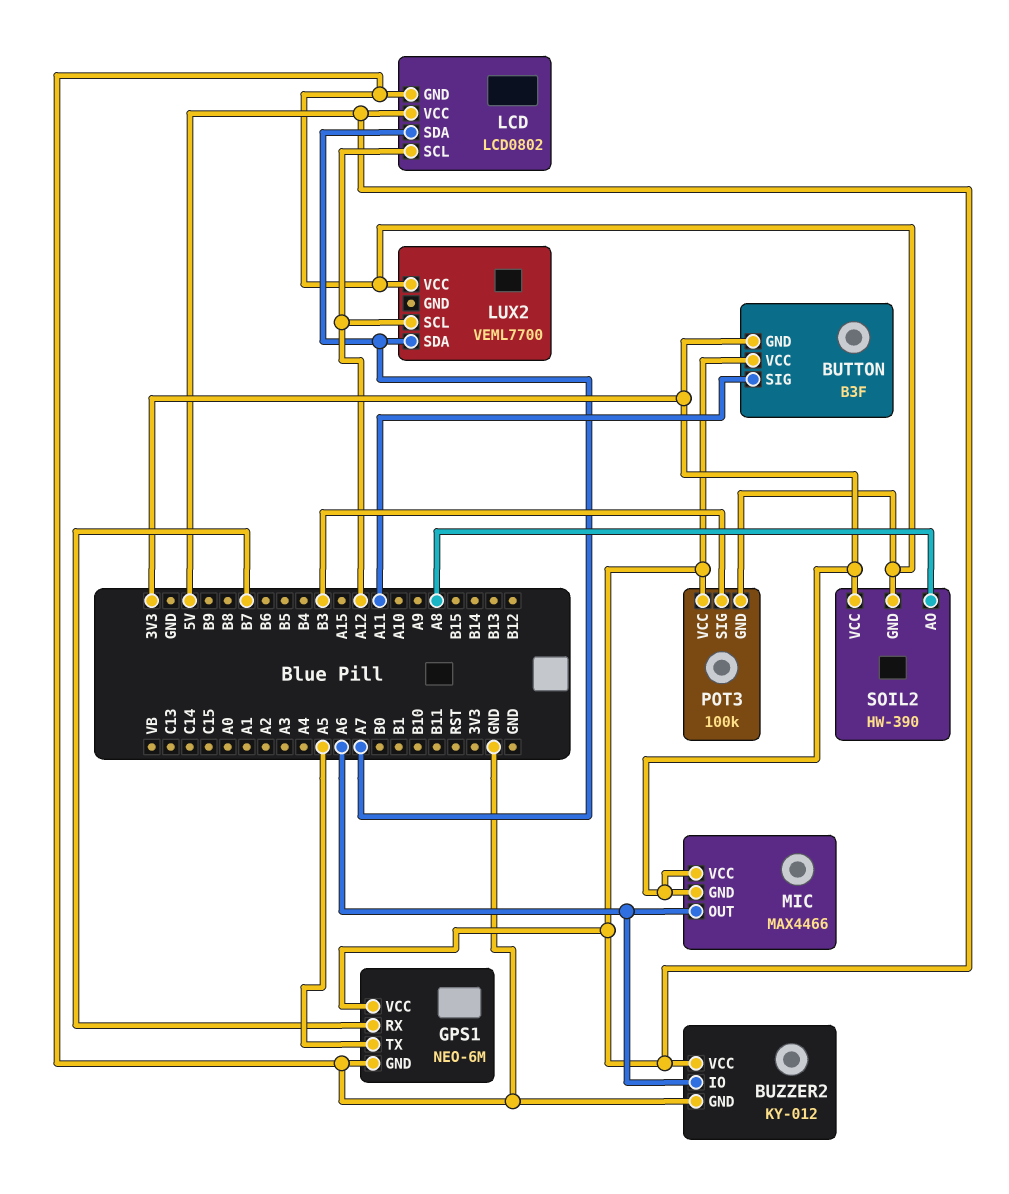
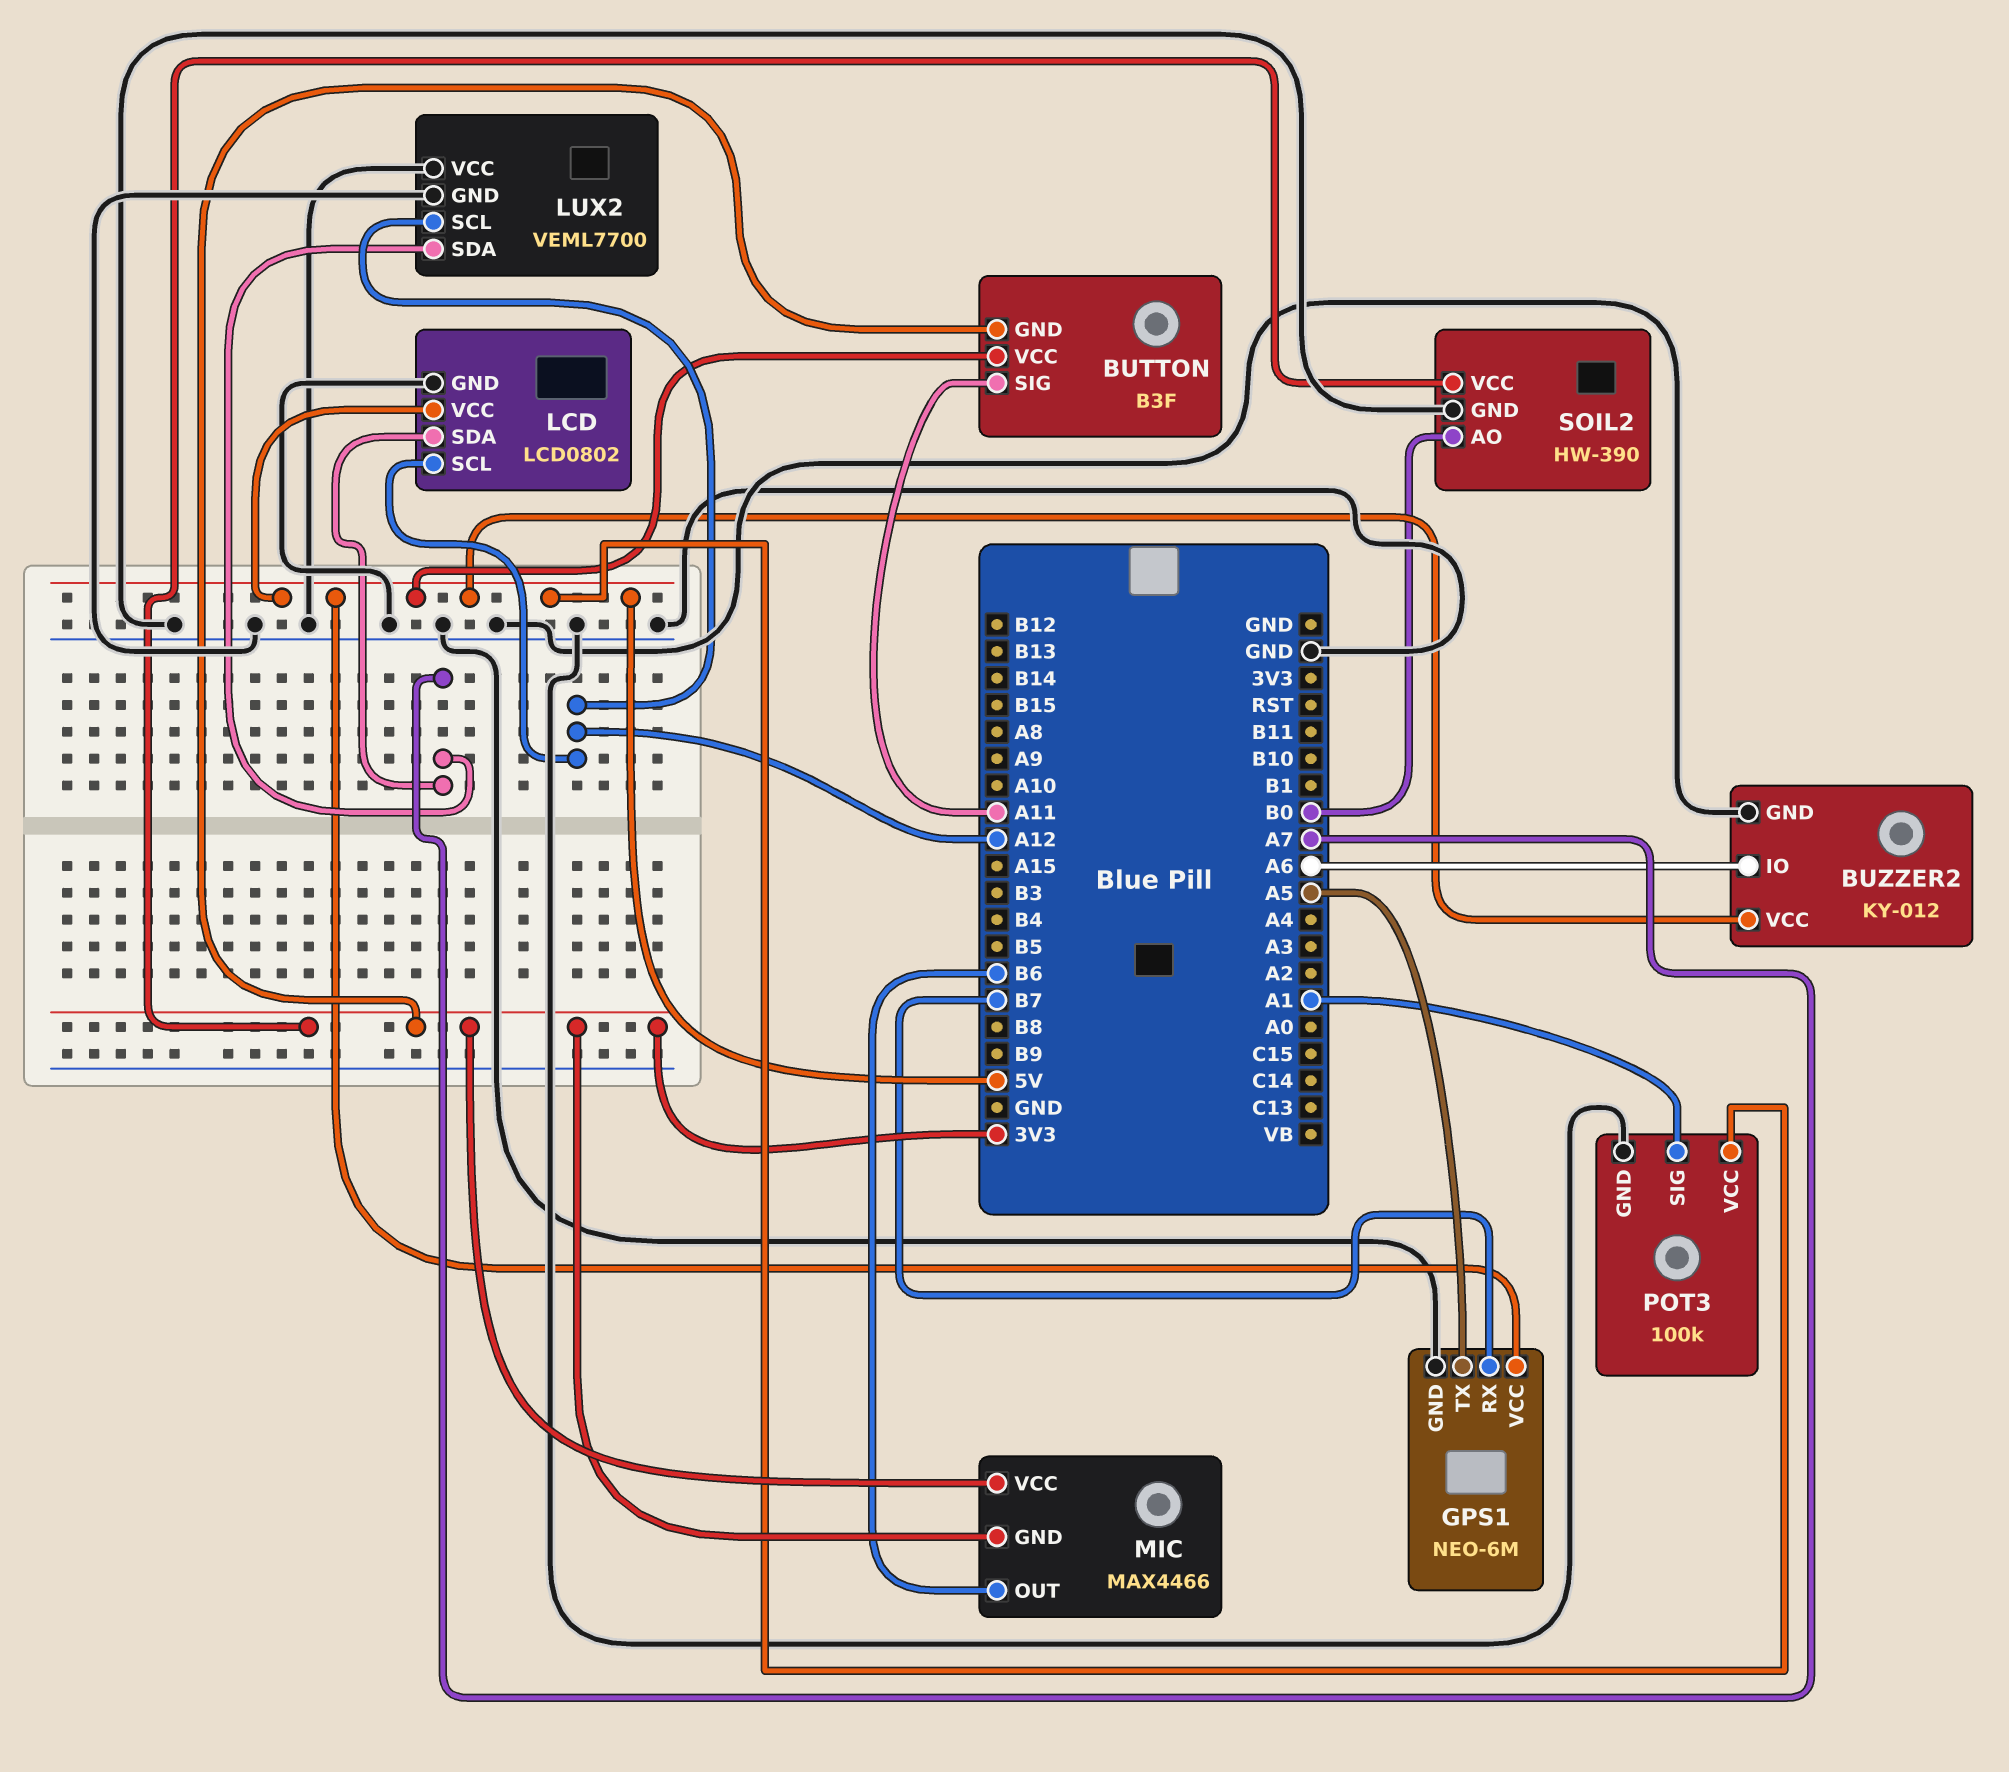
LUX2 pin GND: none -> GND
MIC pin OUT: A6 -> B6
POT3 pin SIG: B3 -> A1
SOIL2 pin AO: A8 -> B0

